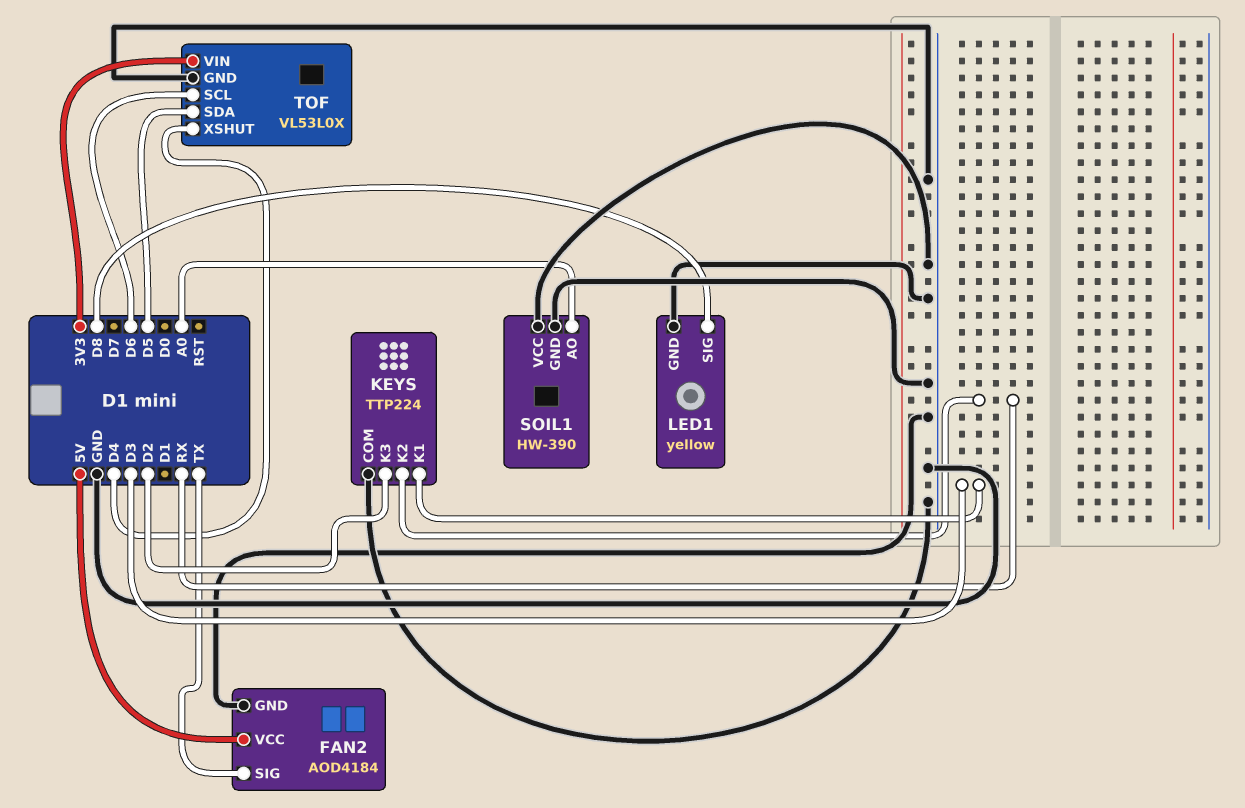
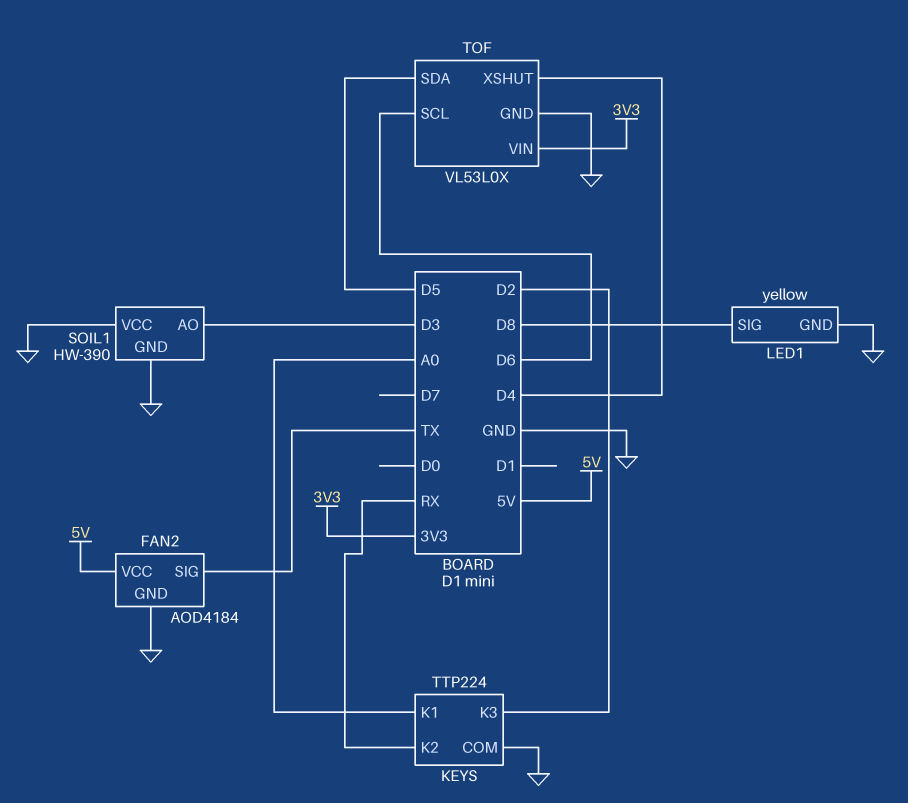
KEYS pin K1: D3 -> A0
SOIL1 pin AO: A0 -> D3

